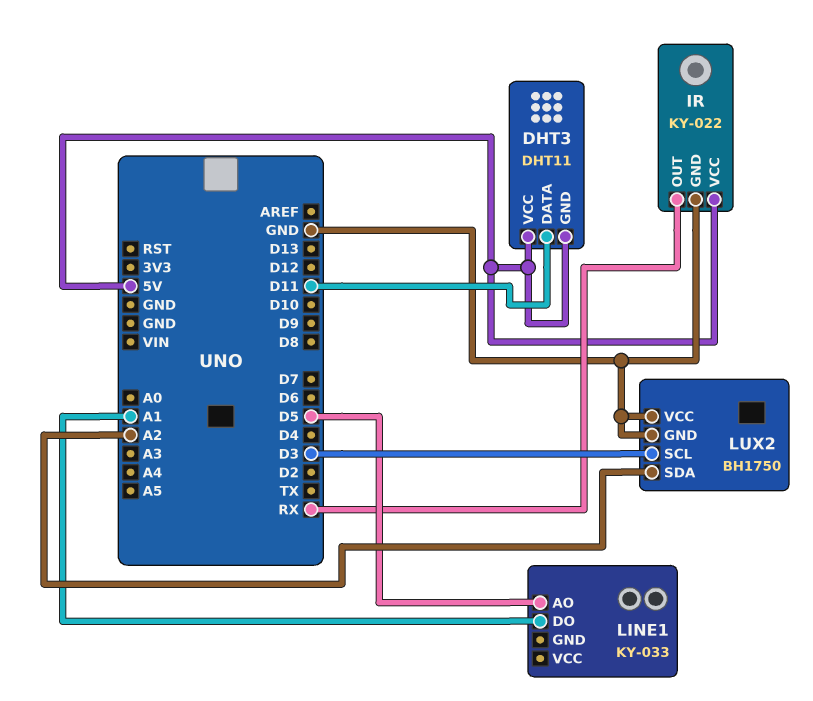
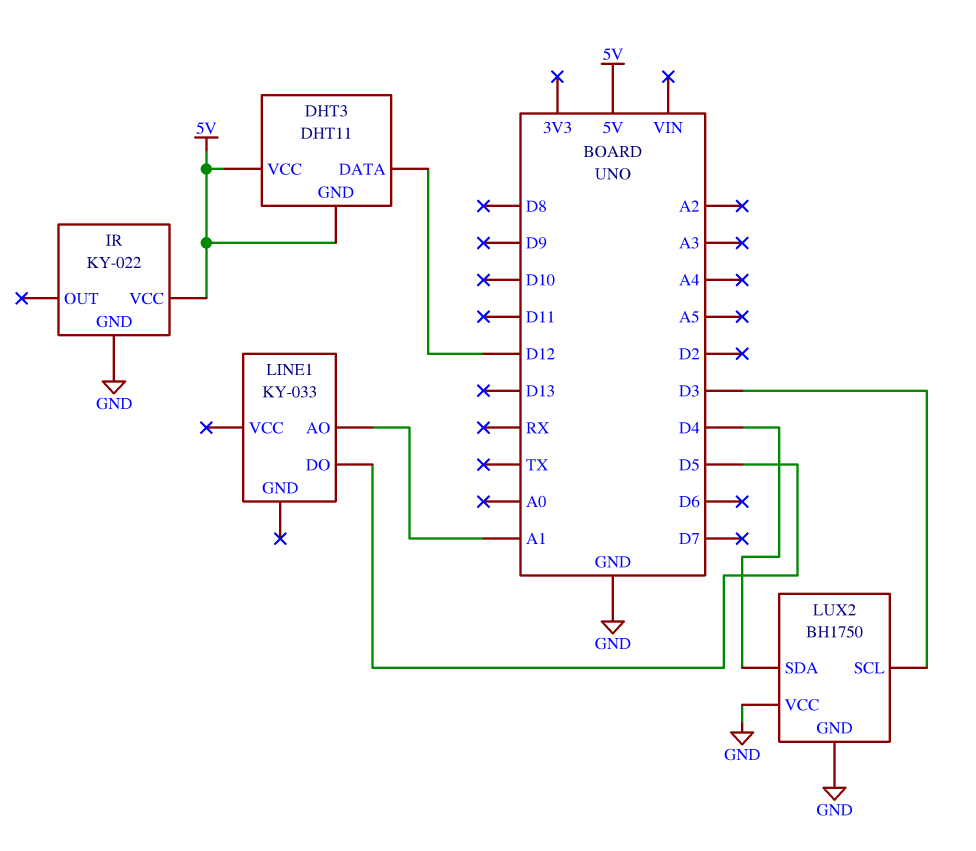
DHT3 pin DATA: D11 -> D12
IR pin OUT: RX -> none
LINE1 pin AO: D5 -> A1
LINE1 pin DO: A1 -> D5
LUX2 pin SDA: A2 -> D4

